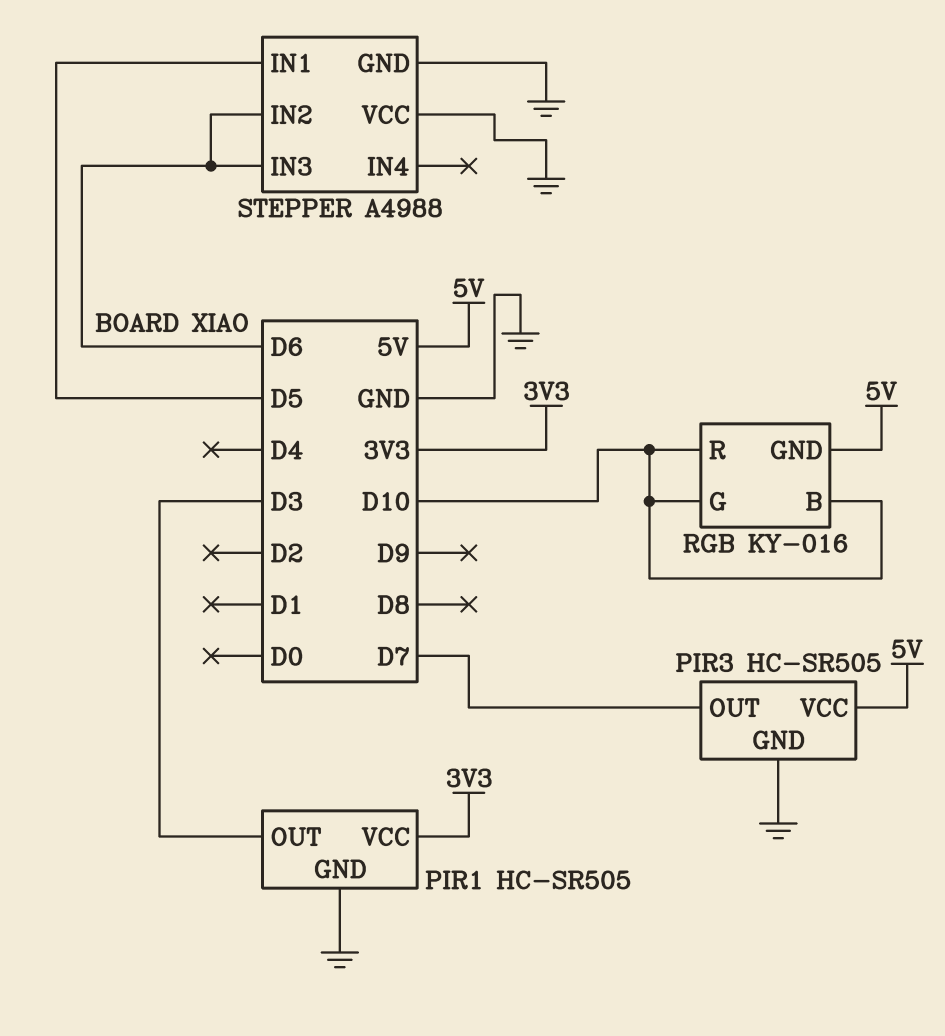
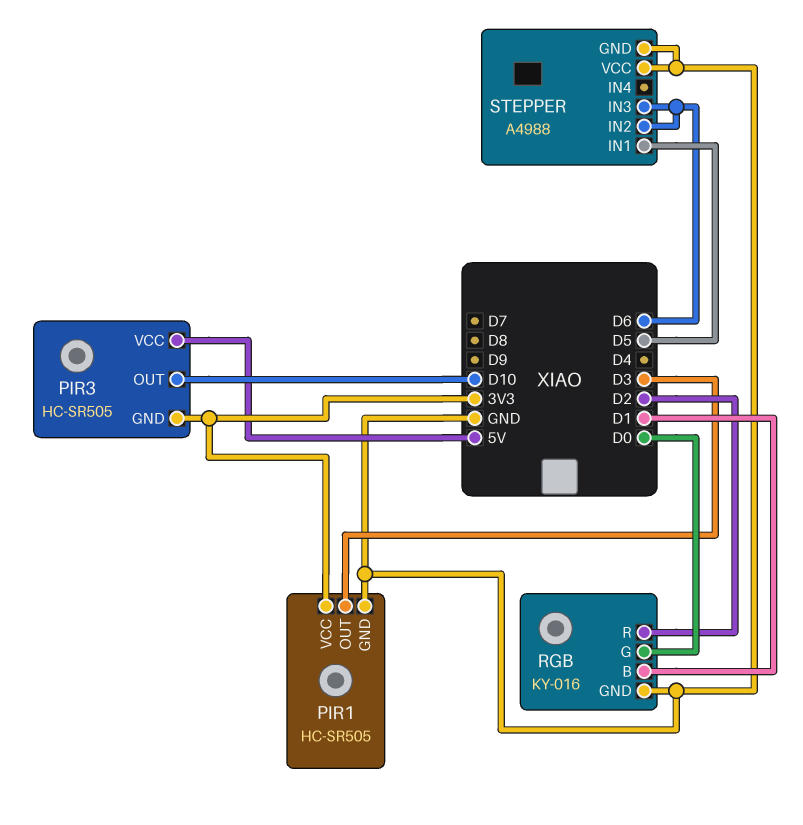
PIR3 pin GND: GND -> 3V3
PIR3 pin OUT: D7 -> D10
RGB pin B: D10 -> D1
RGB pin G: D10 -> D0
RGB pin GND: 5V -> GND
RGB pin R: D10 -> D2

